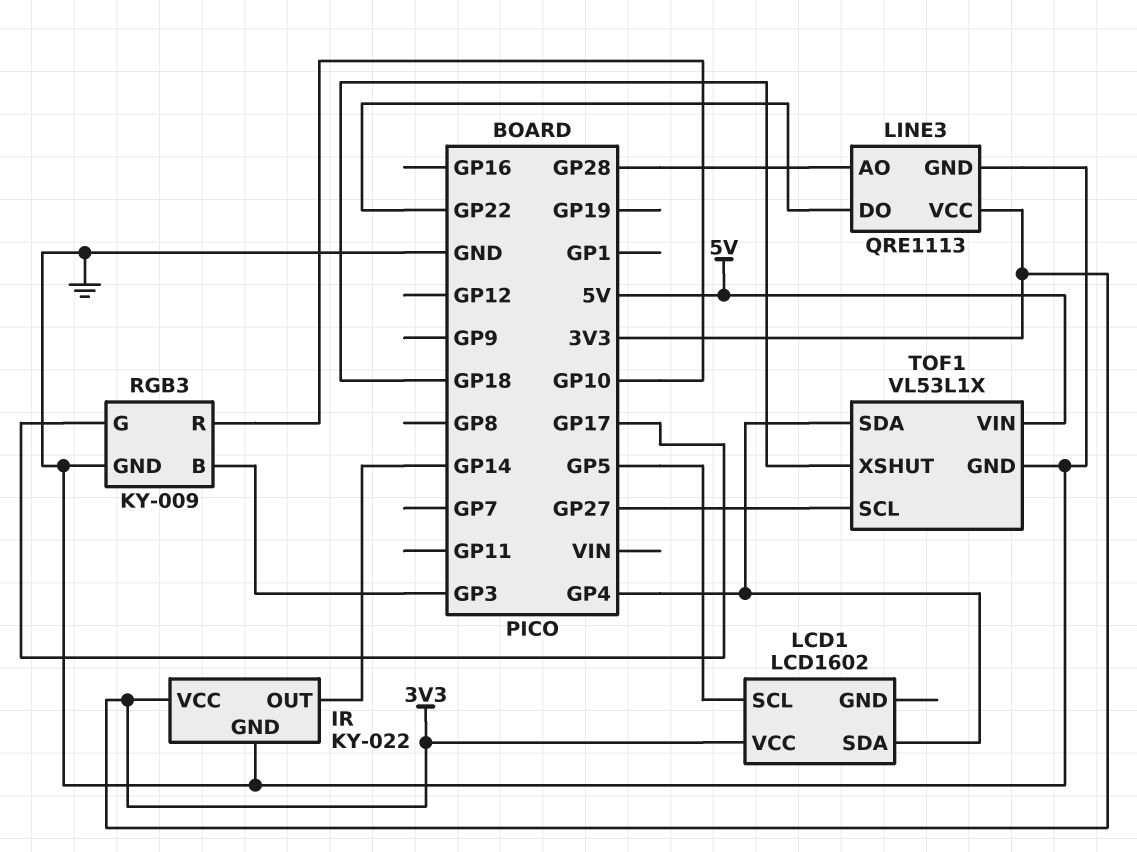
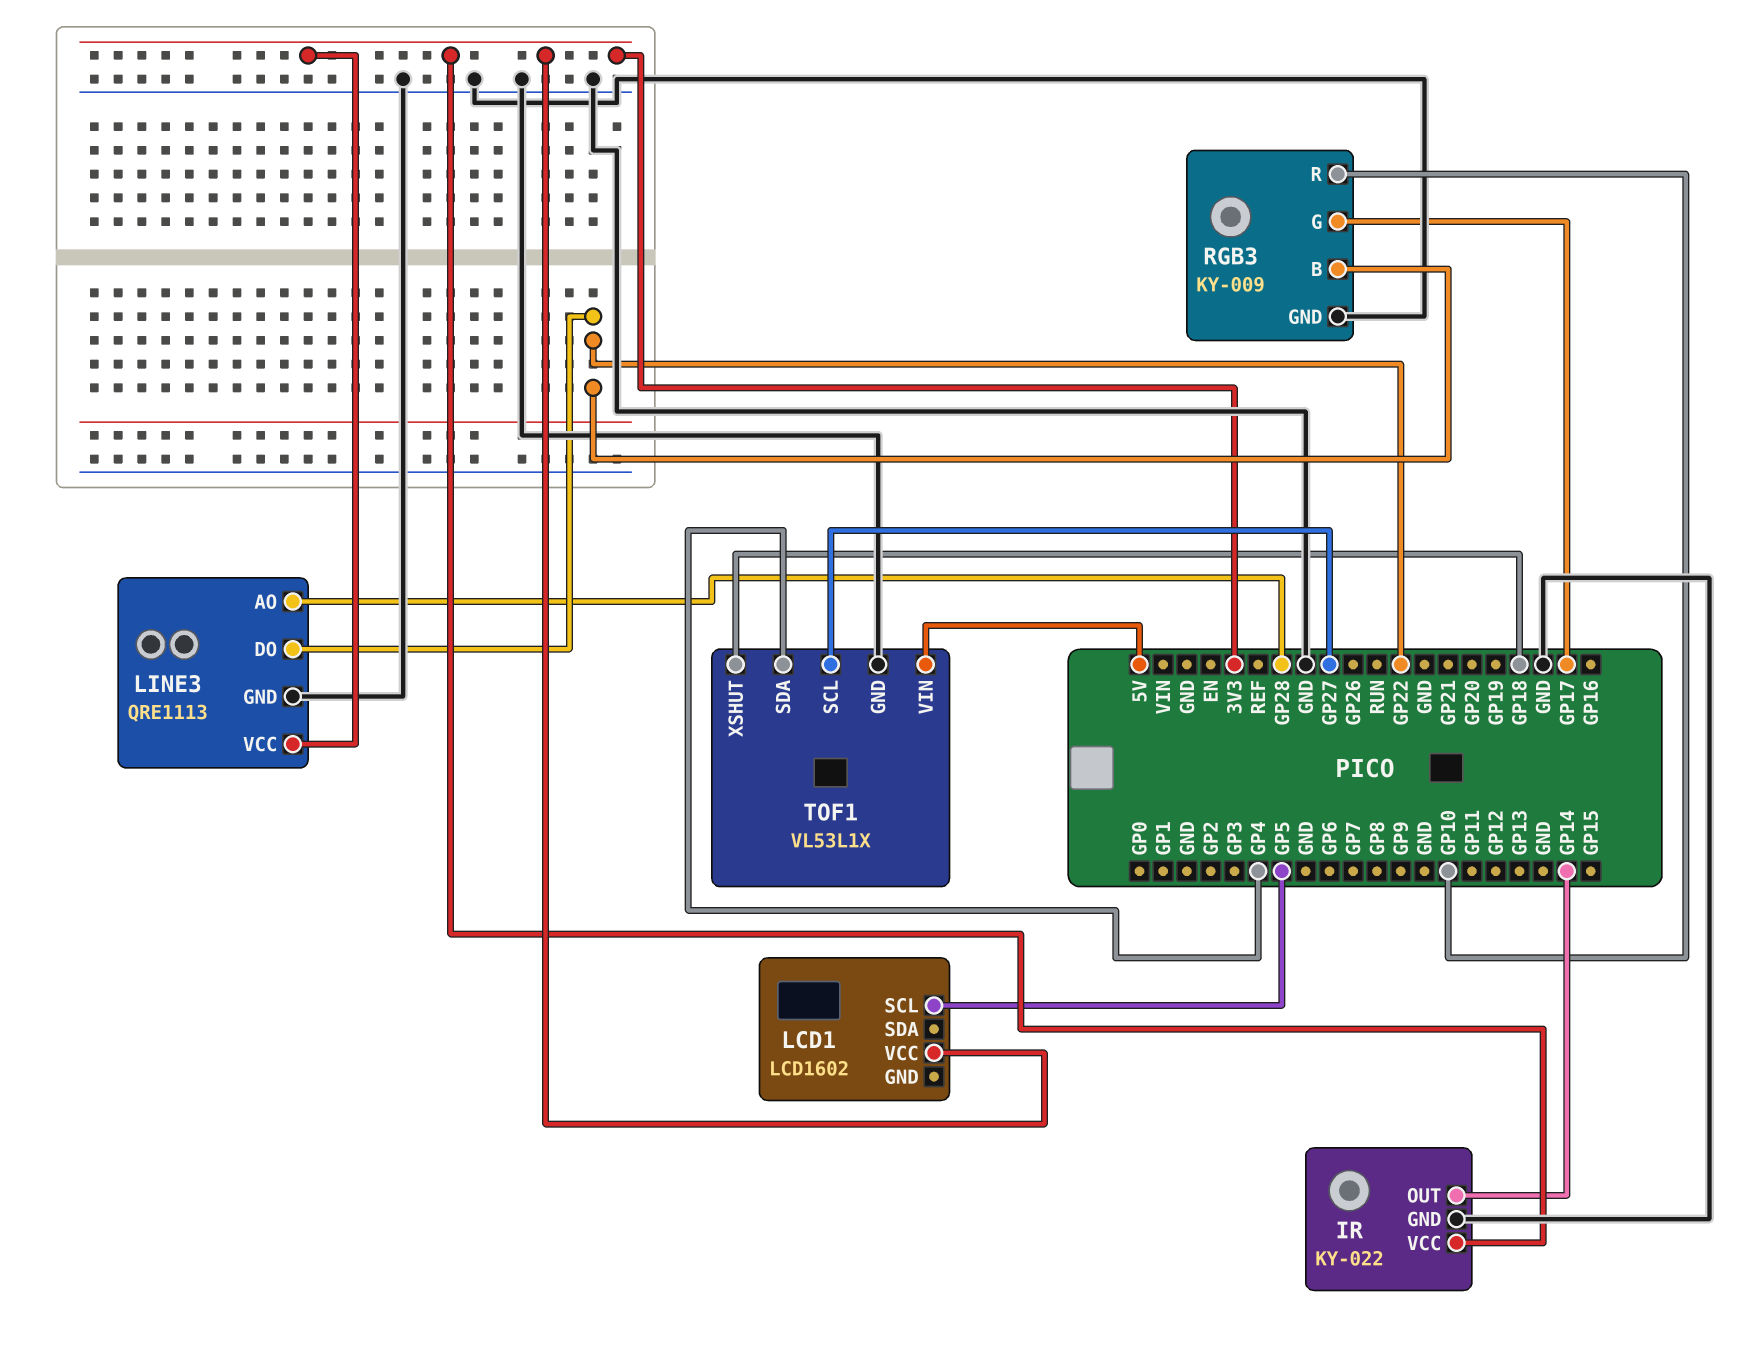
LCD1 pin SDA: GP4 -> none
RGB3 pin B: GP3 -> GP22

